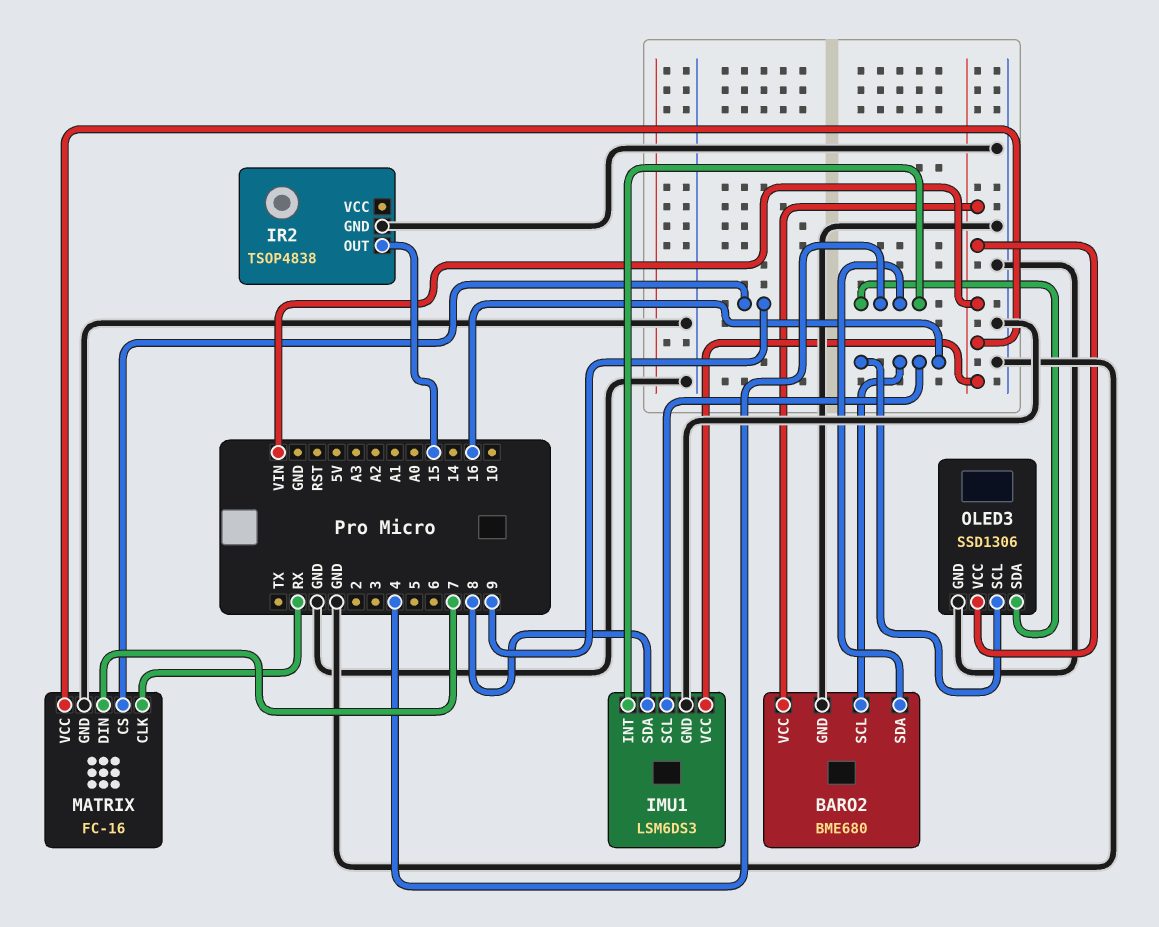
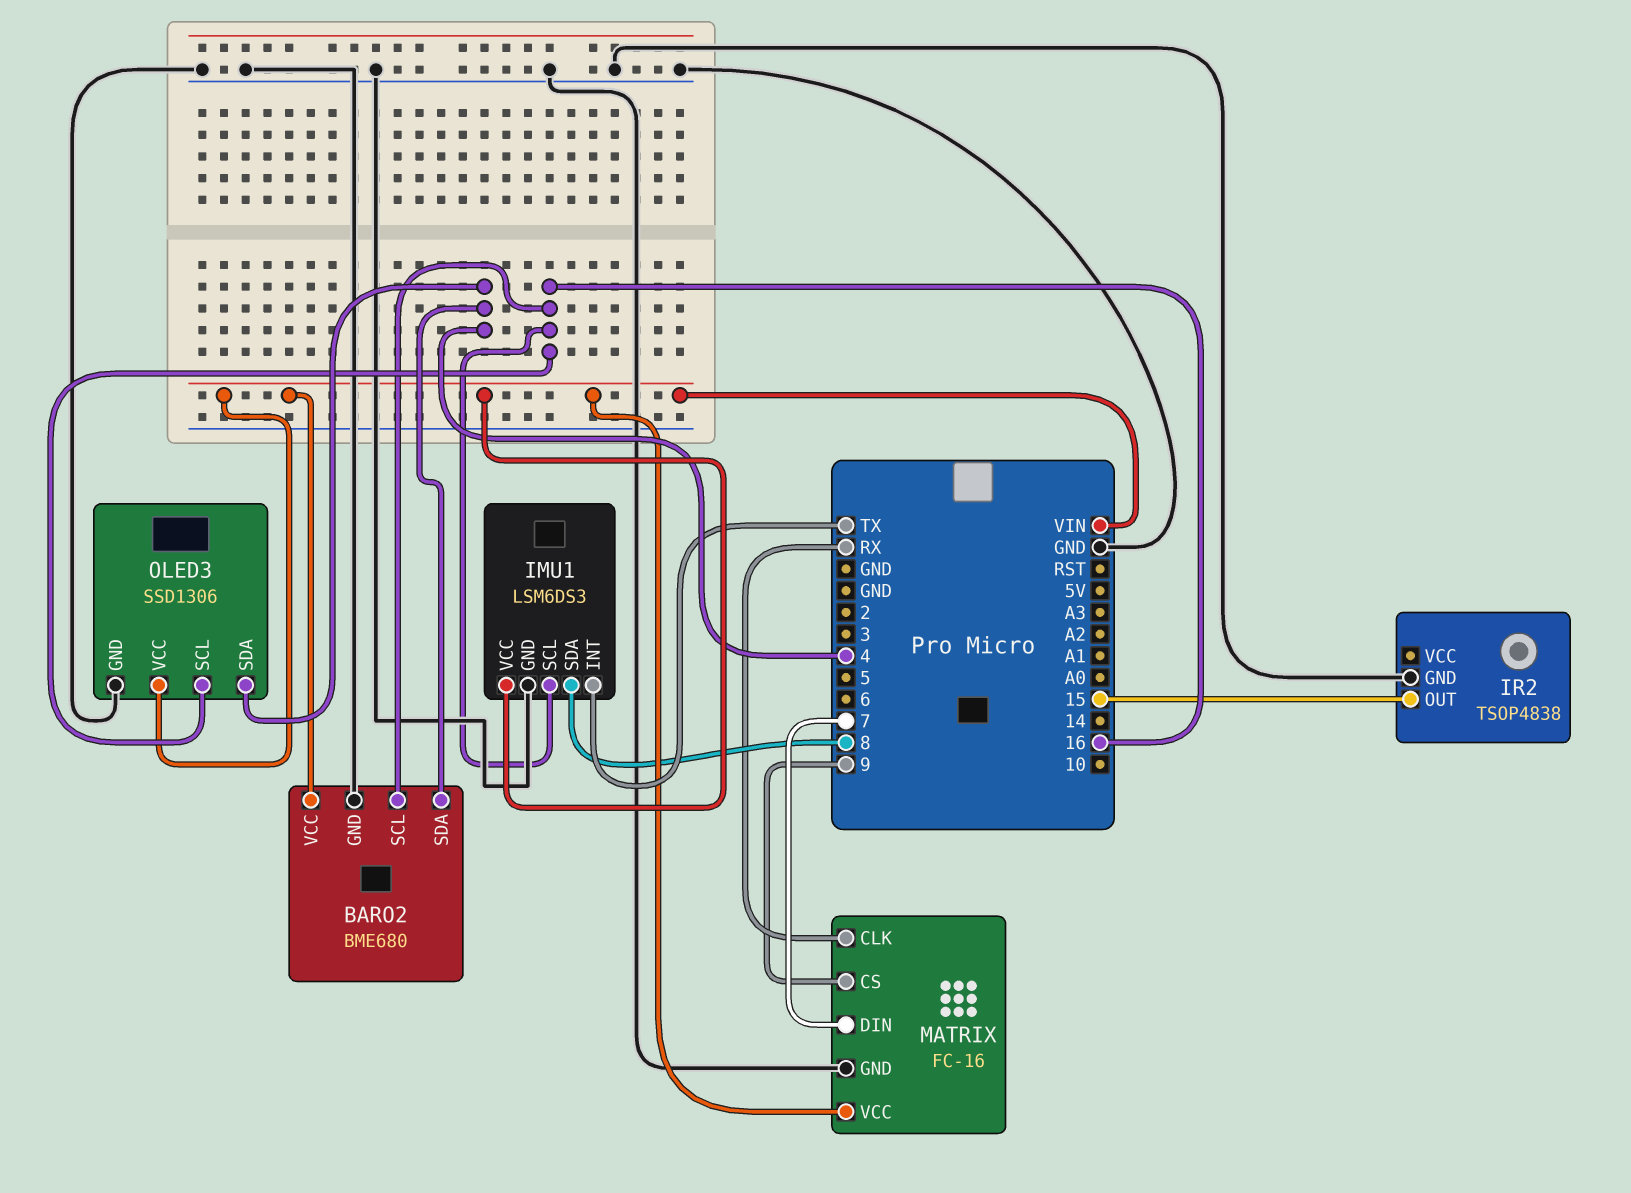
IMU1 pin INT: 4 -> TX

